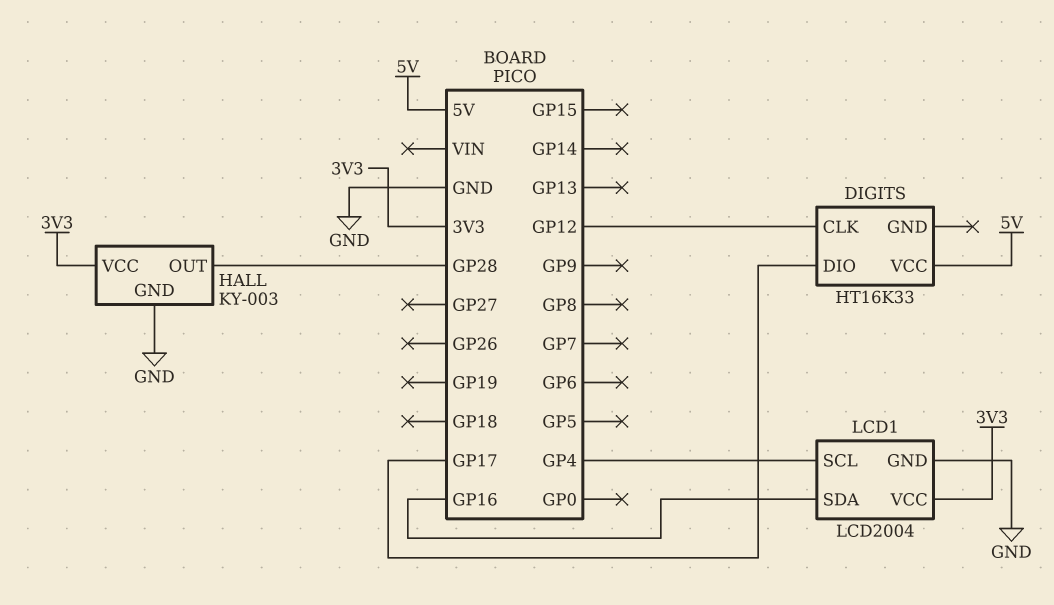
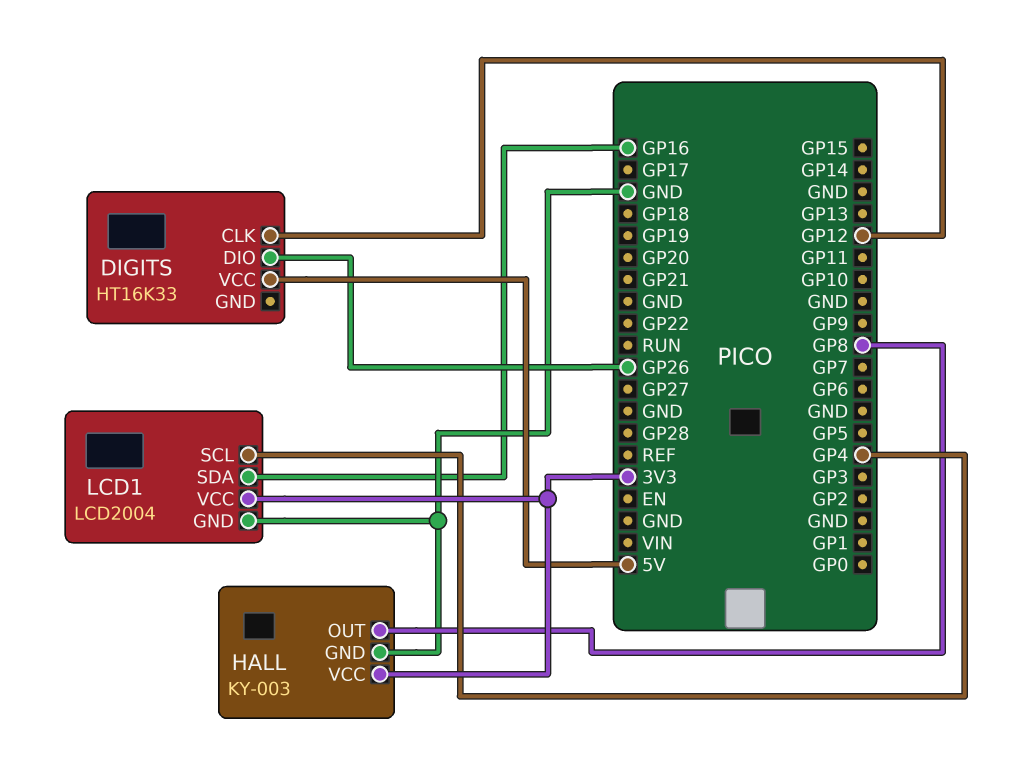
DIGITS pin DIO: GP17 -> GP26
HALL pin OUT: GP28 -> GP8

